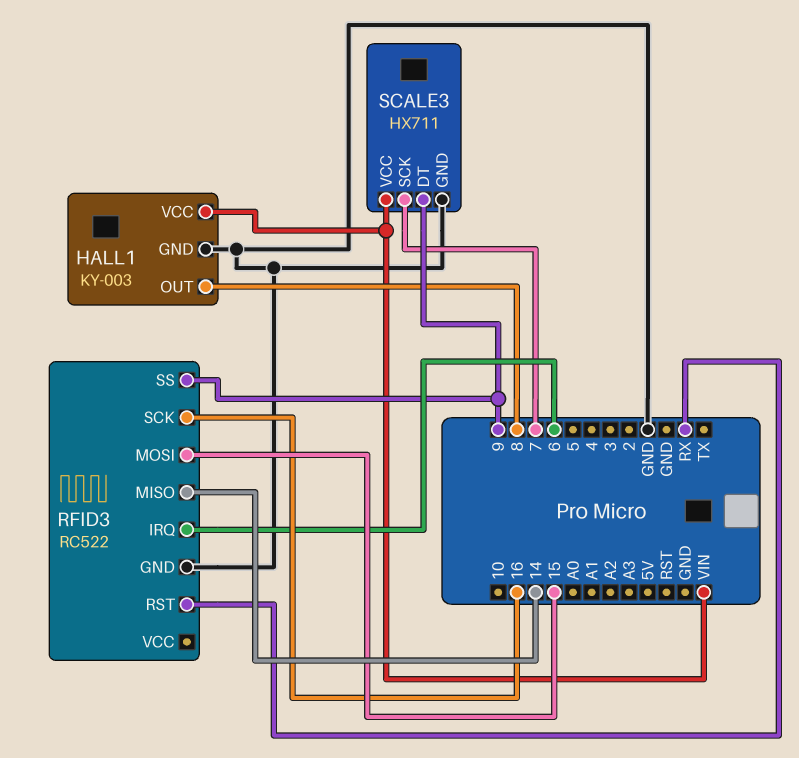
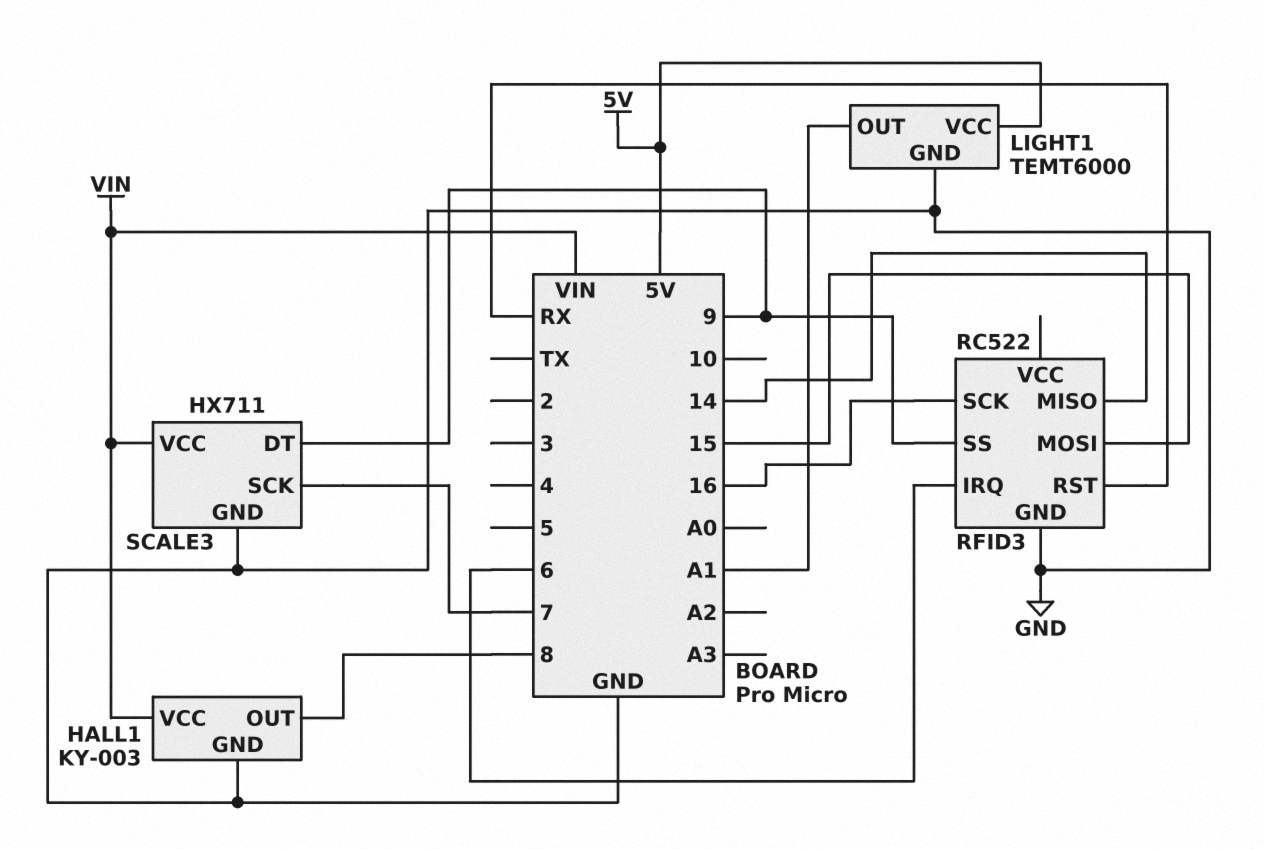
LIGHT1: none -> TEMT6000
LIGHT1 pin GND: none -> GND
LIGHT1 pin OUT: none -> A1
LIGHT1 pin VCC: none -> 5V

